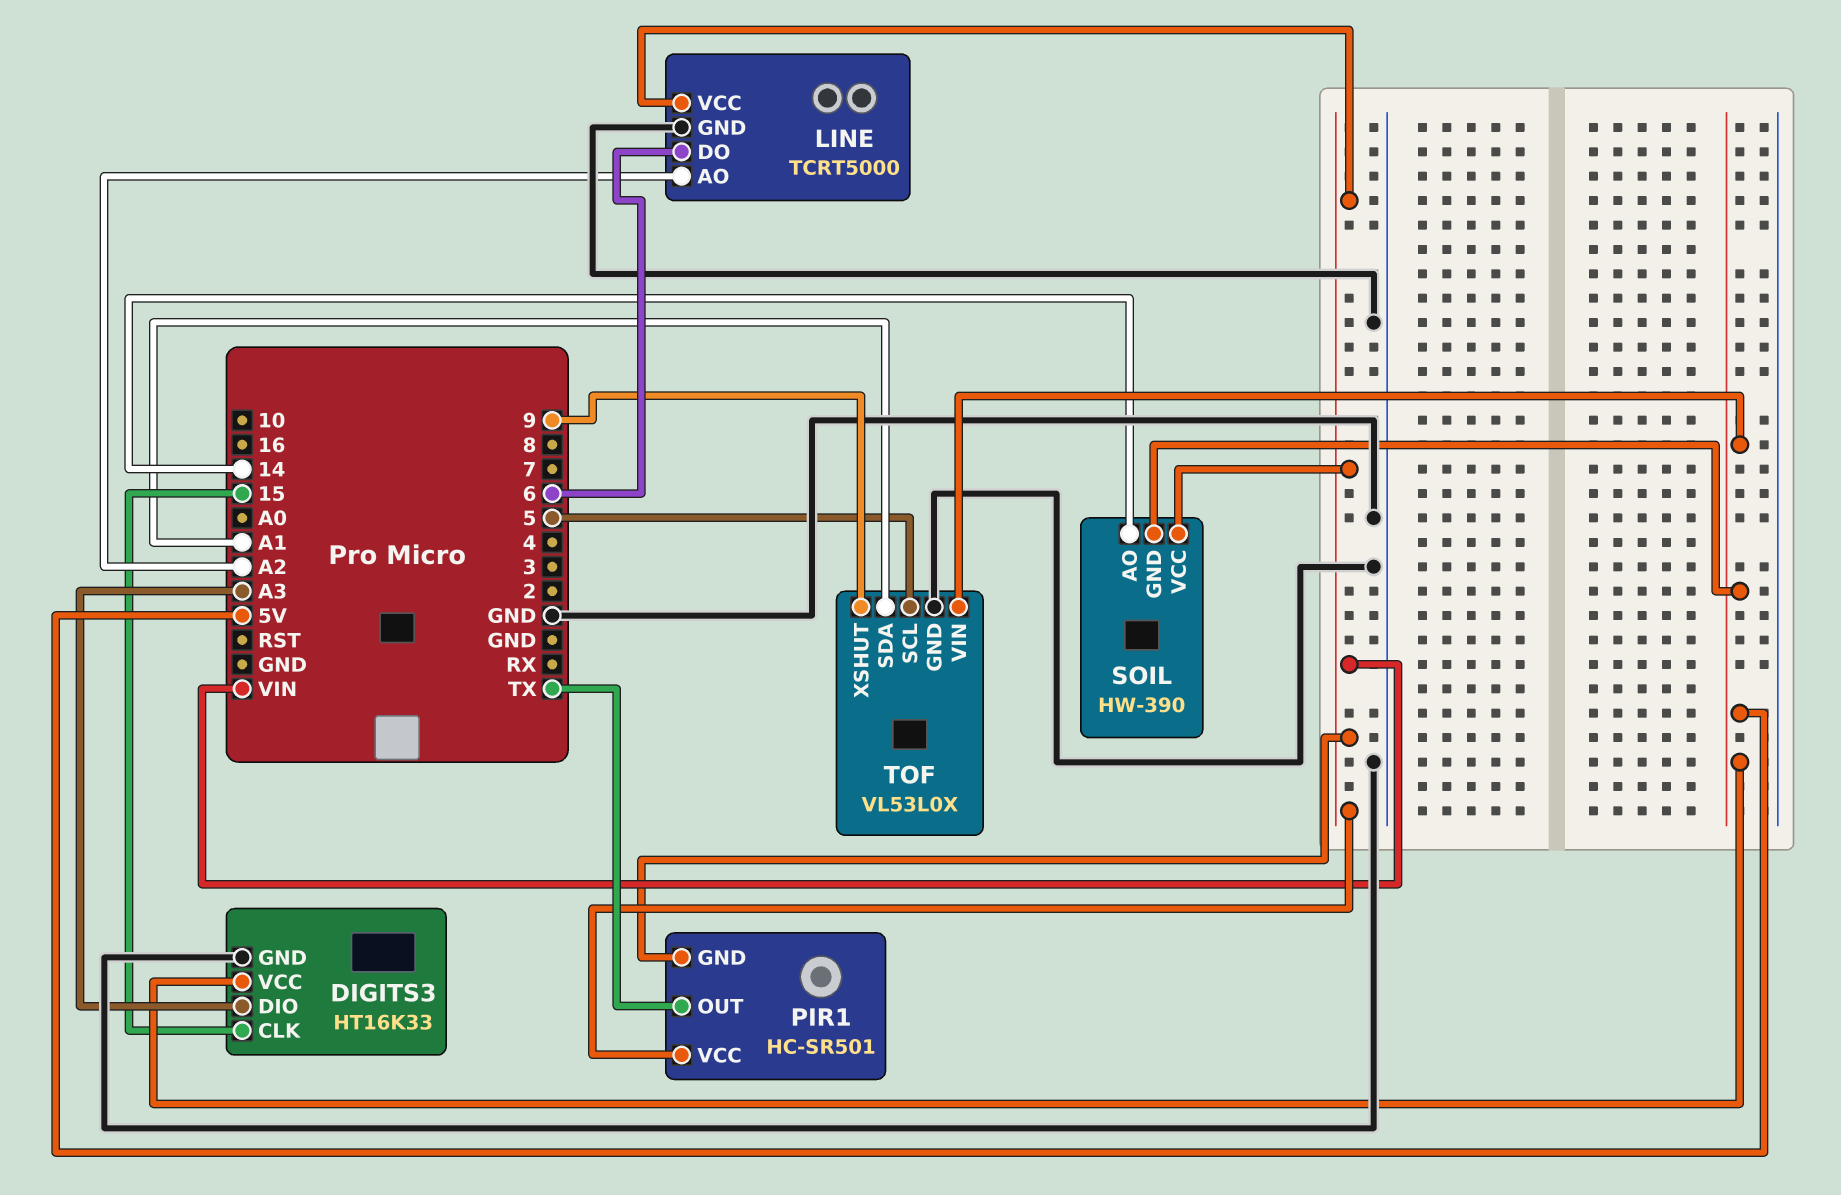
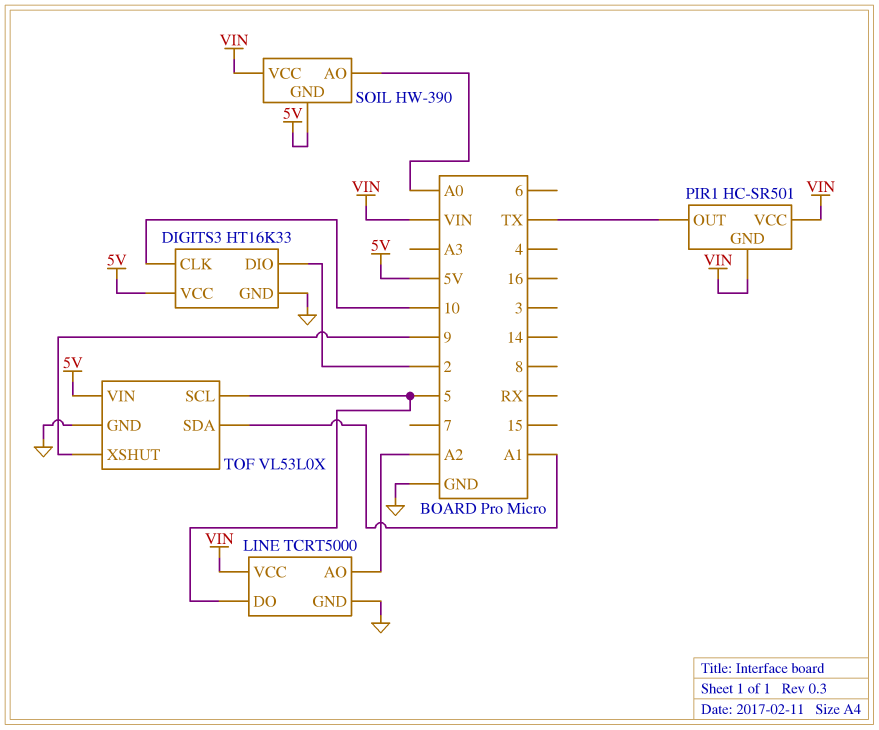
DIGITS3 pin CLK: 15 -> 10
DIGITS3 pin DIO: A3 -> 2
LINE pin DO: 6 -> 5
SOIL pin AO: 14 -> A0

